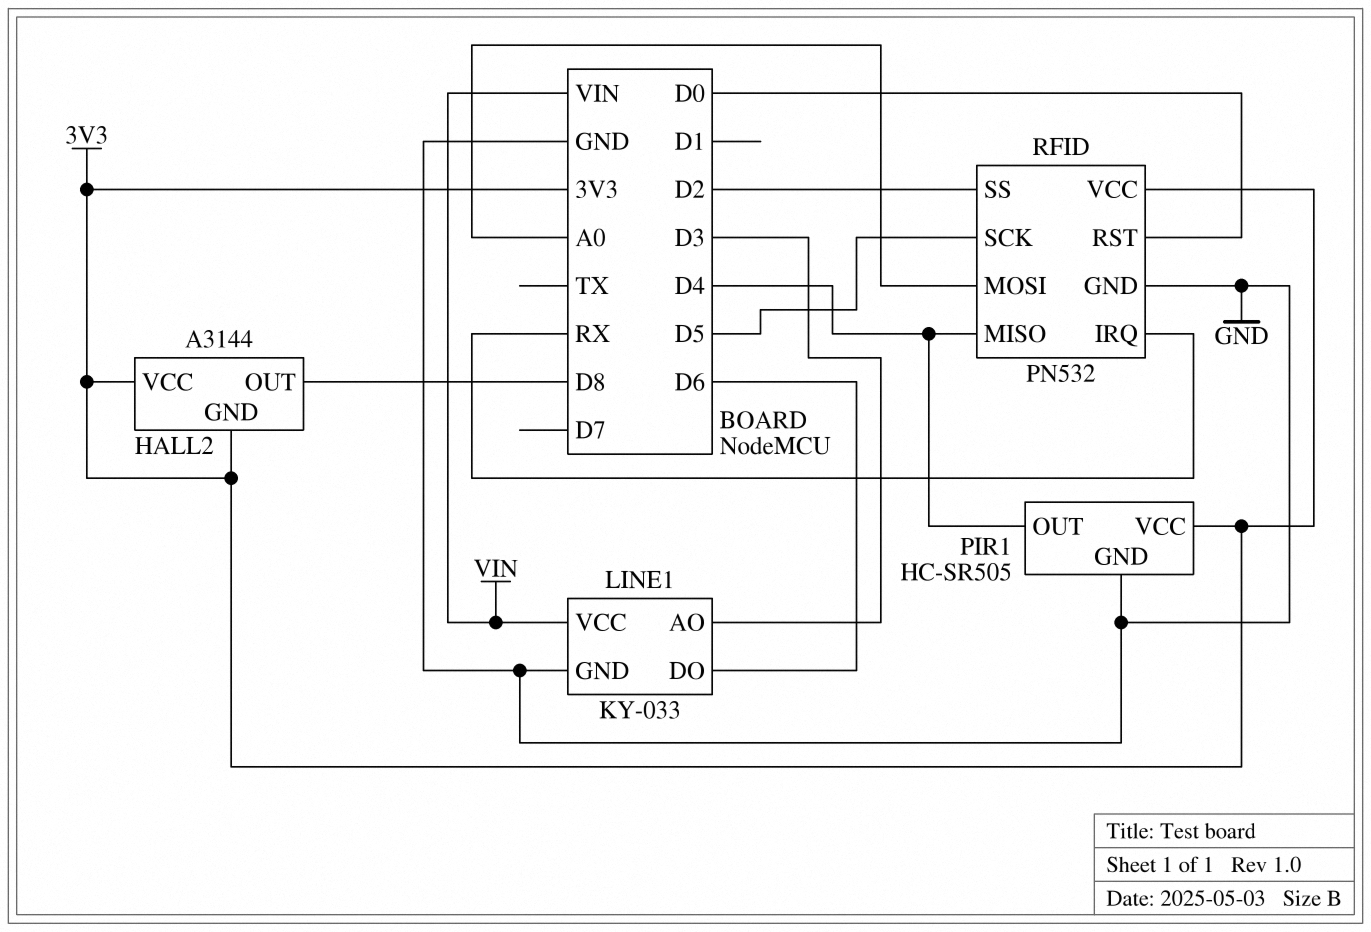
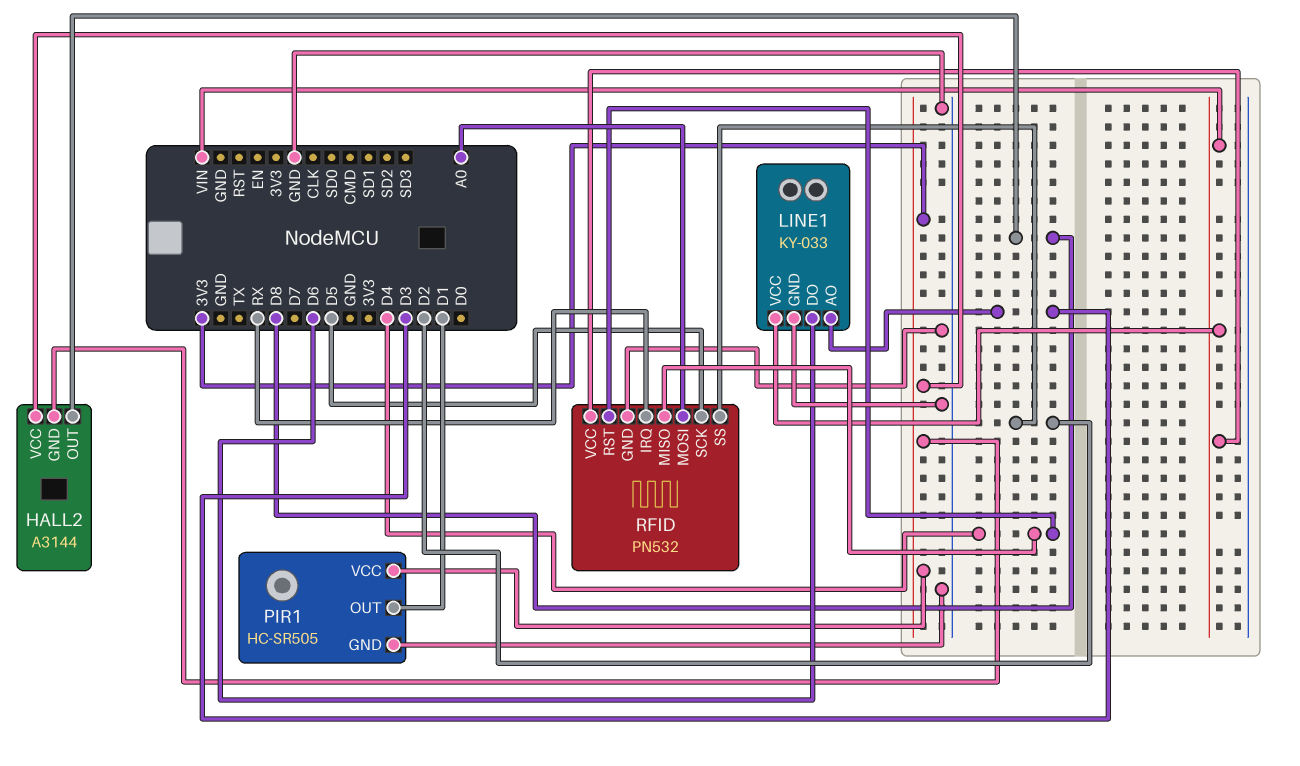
PIR1 pin OUT: D4 -> D1
RFID pin RST: D0 -> D4
RFID pin VCC: 3V3 -> VIN

